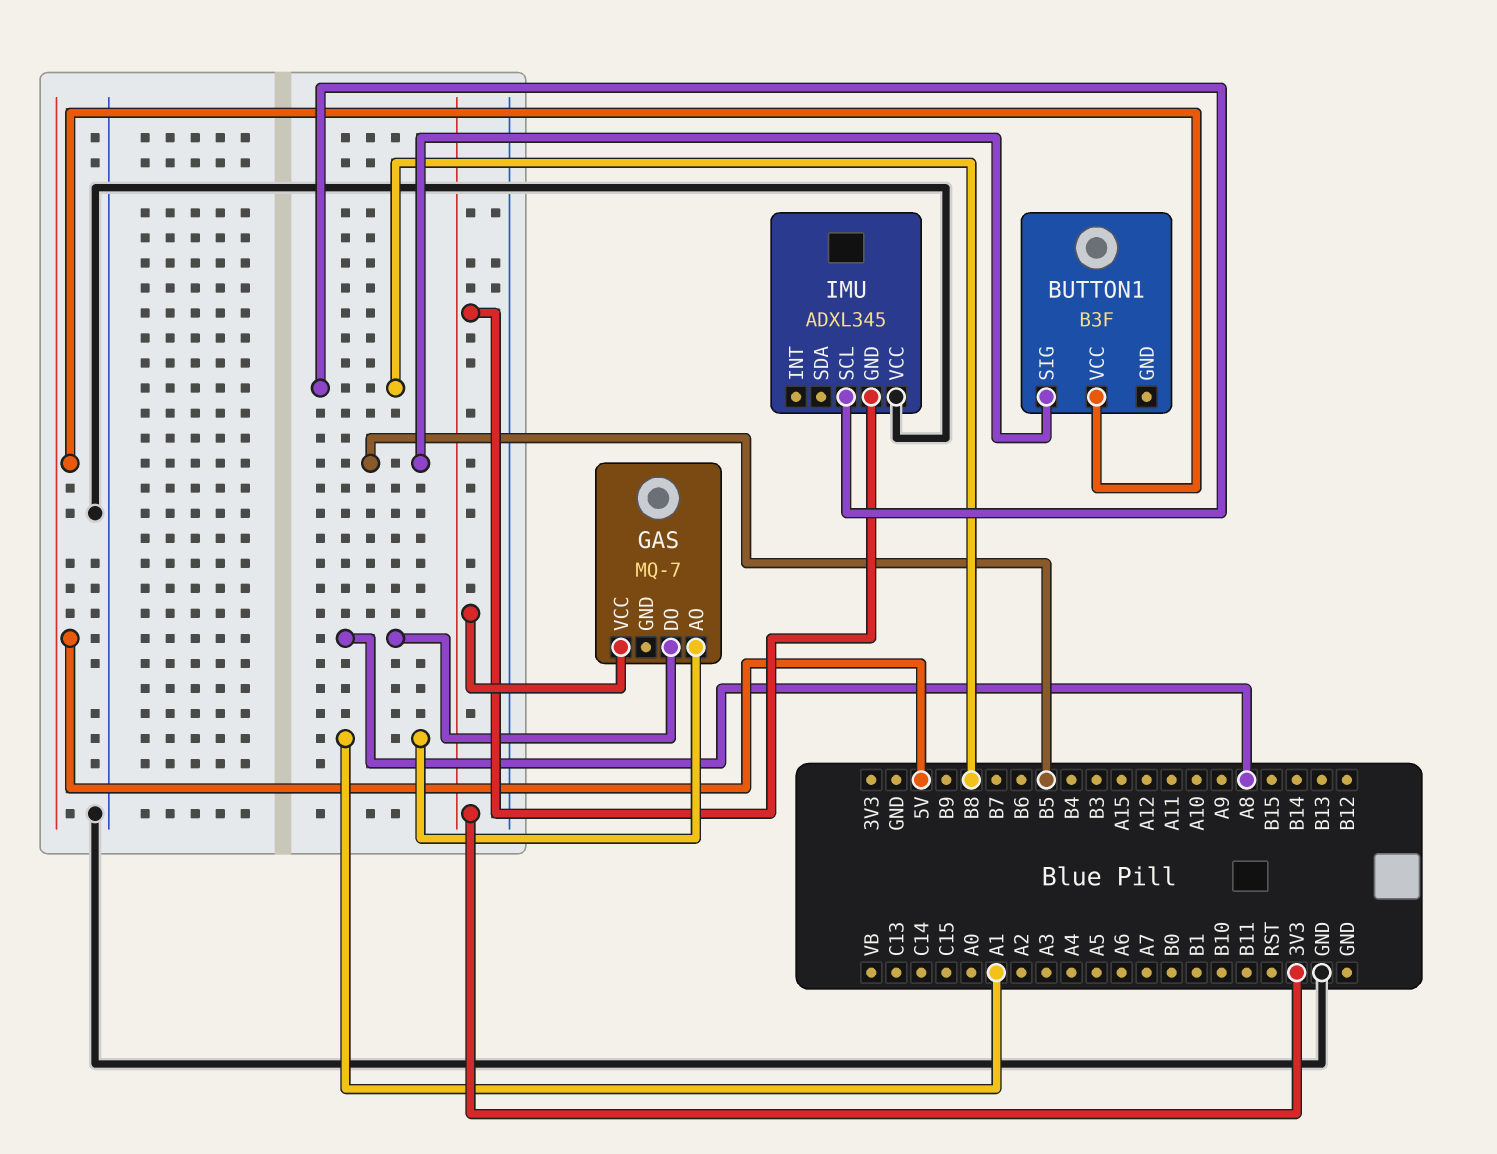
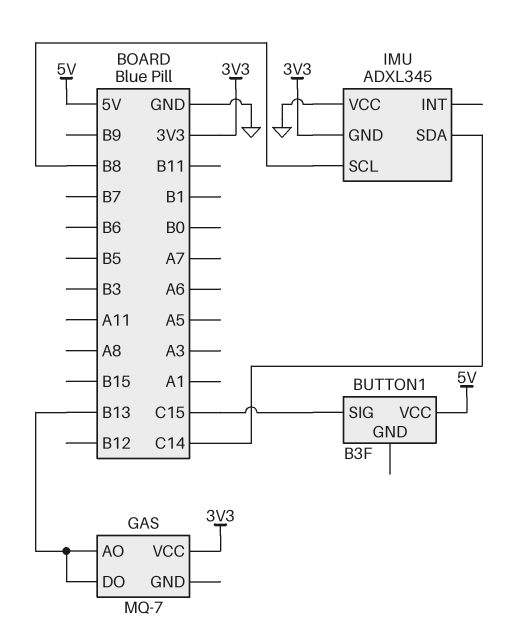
BUTTON1 pin SIG: B5 -> C15
GAS pin AO: A1 -> B13
GAS pin DO: A8 -> B13
IMU pin SDA: none -> C14

